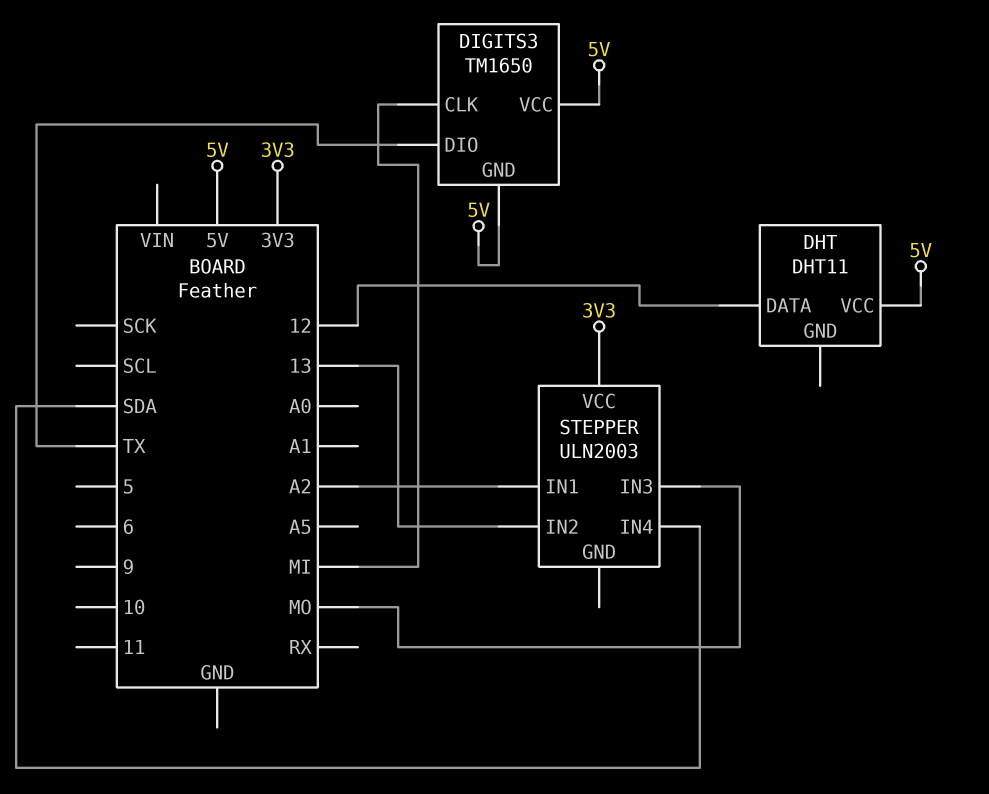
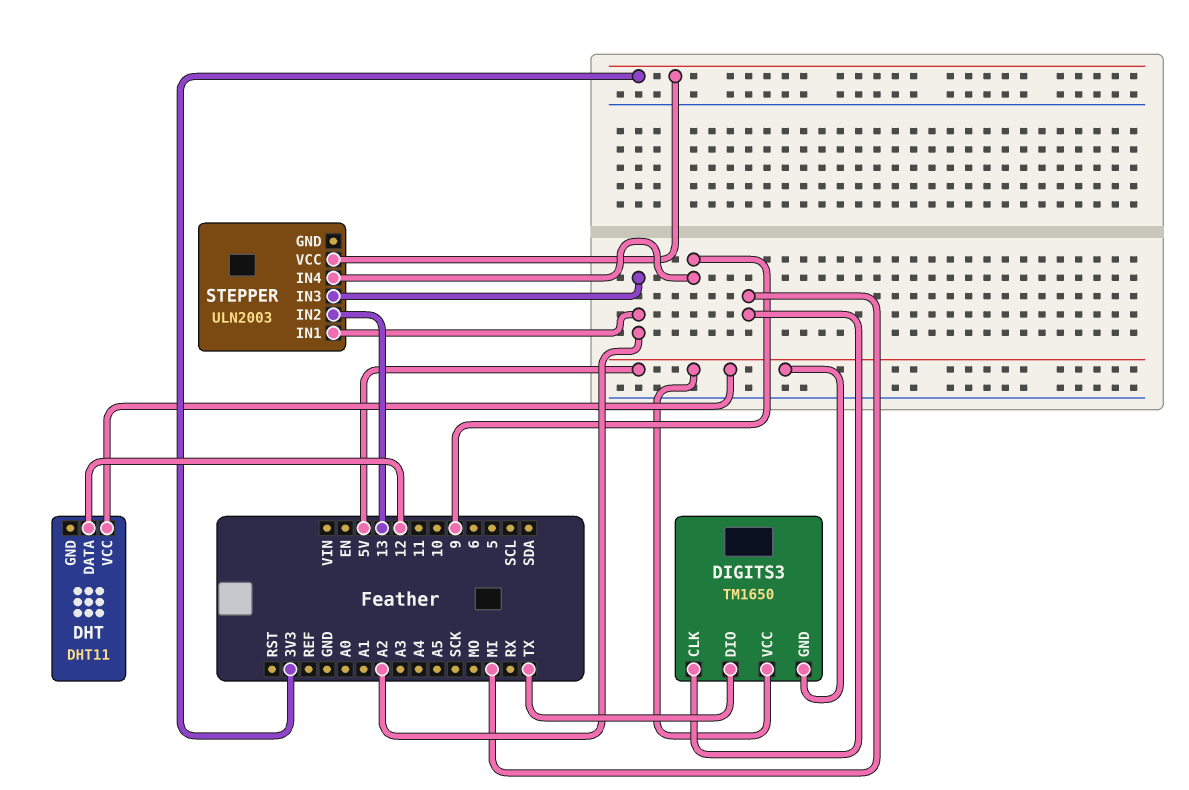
STEPPER pin IN3: MO -> A2
STEPPER pin IN4: SDA -> 9

